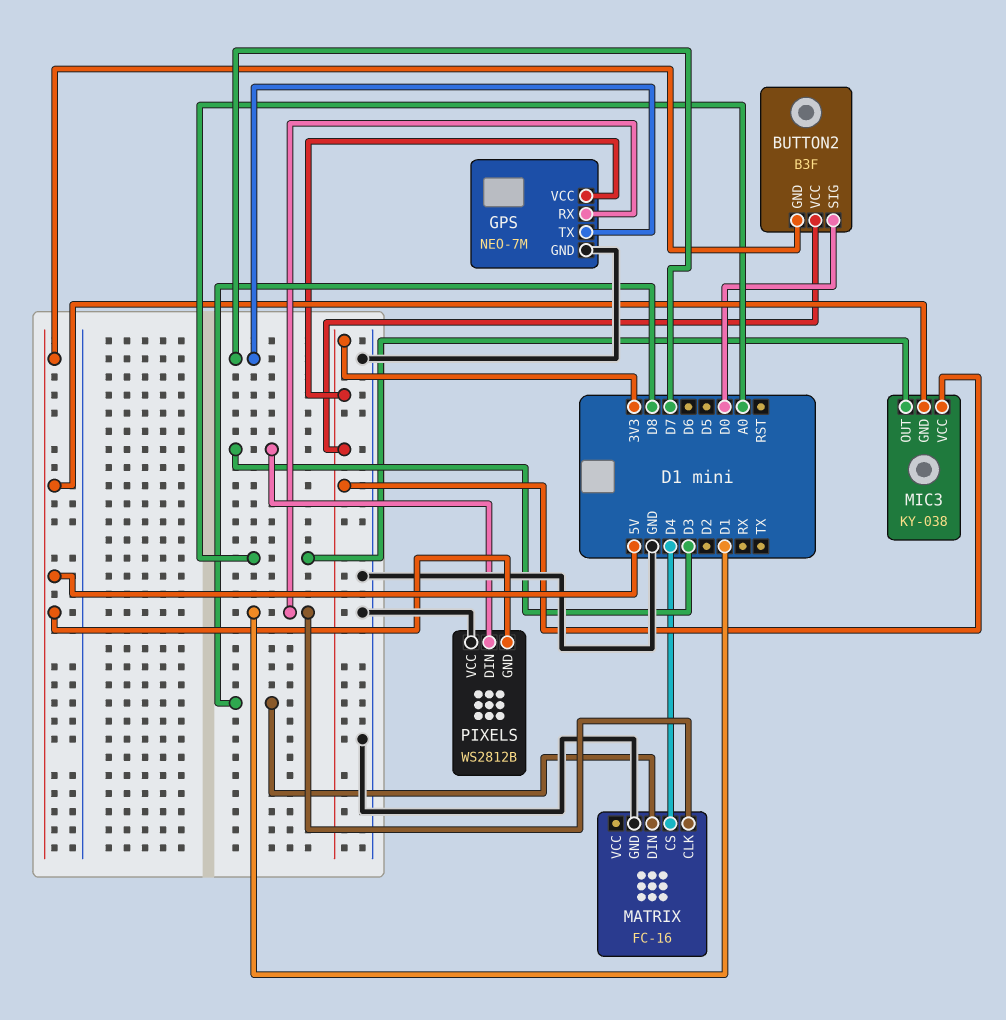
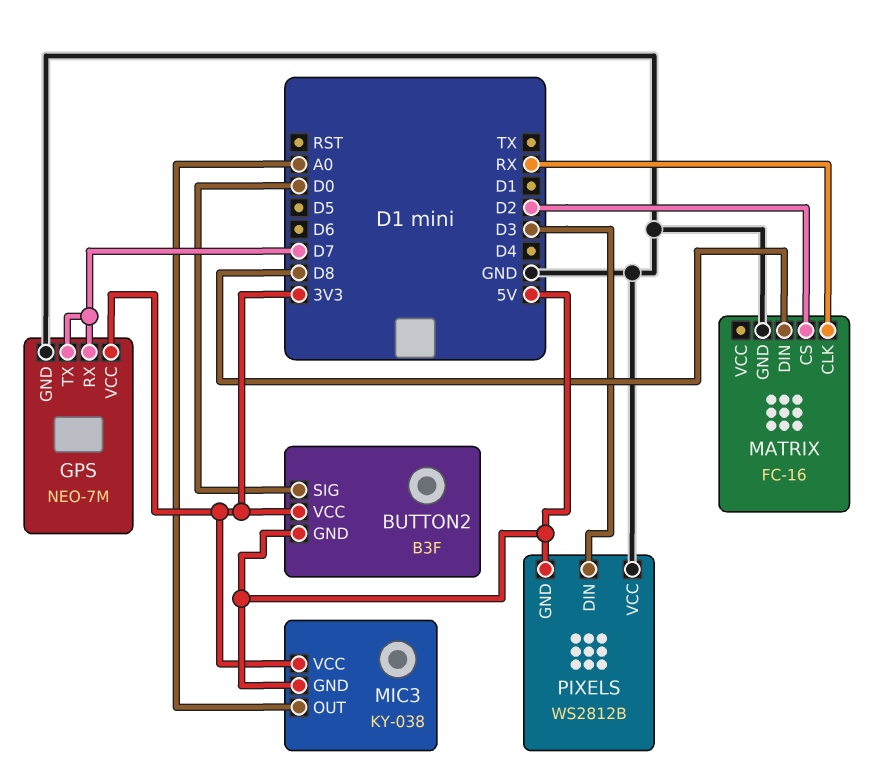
GPS pin RX: D1 -> D7
MATRIX pin CLK: D1 -> RX
MATRIX pin CS: D4 -> D2

